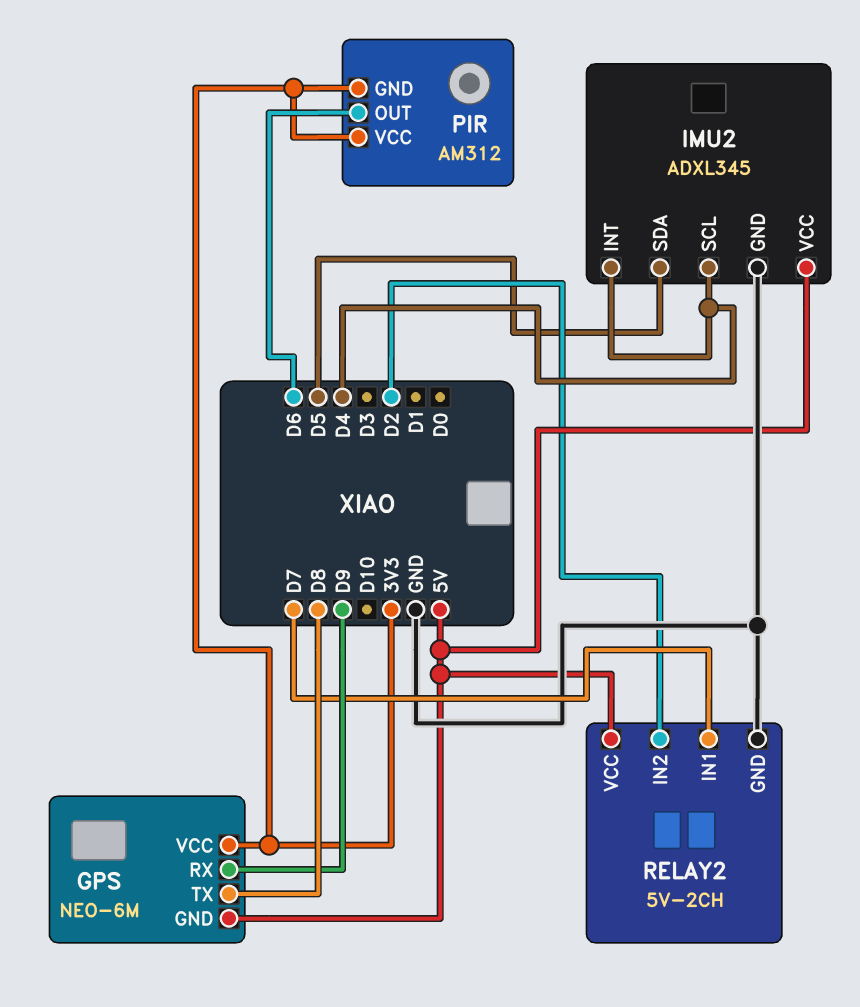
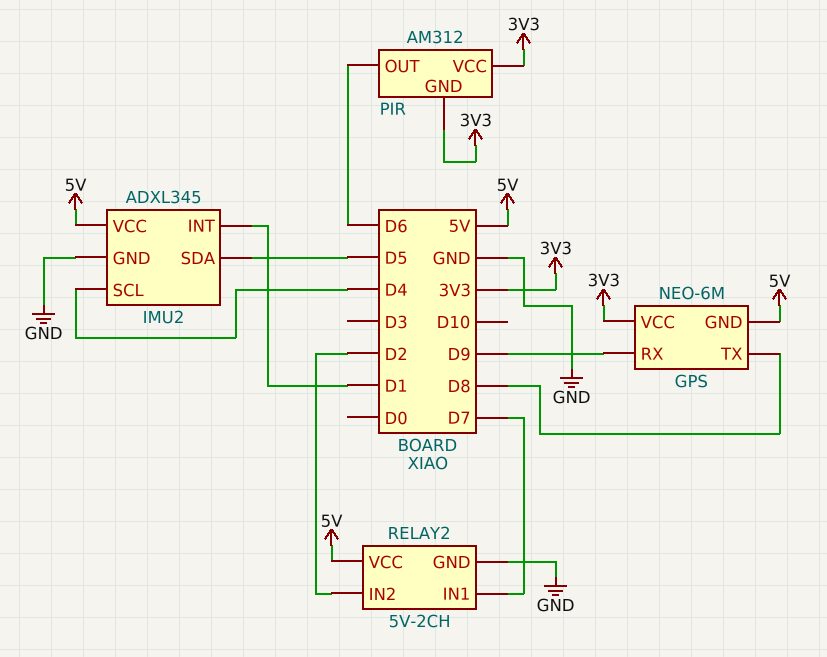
IMU2 pin INT: D4 -> D1

